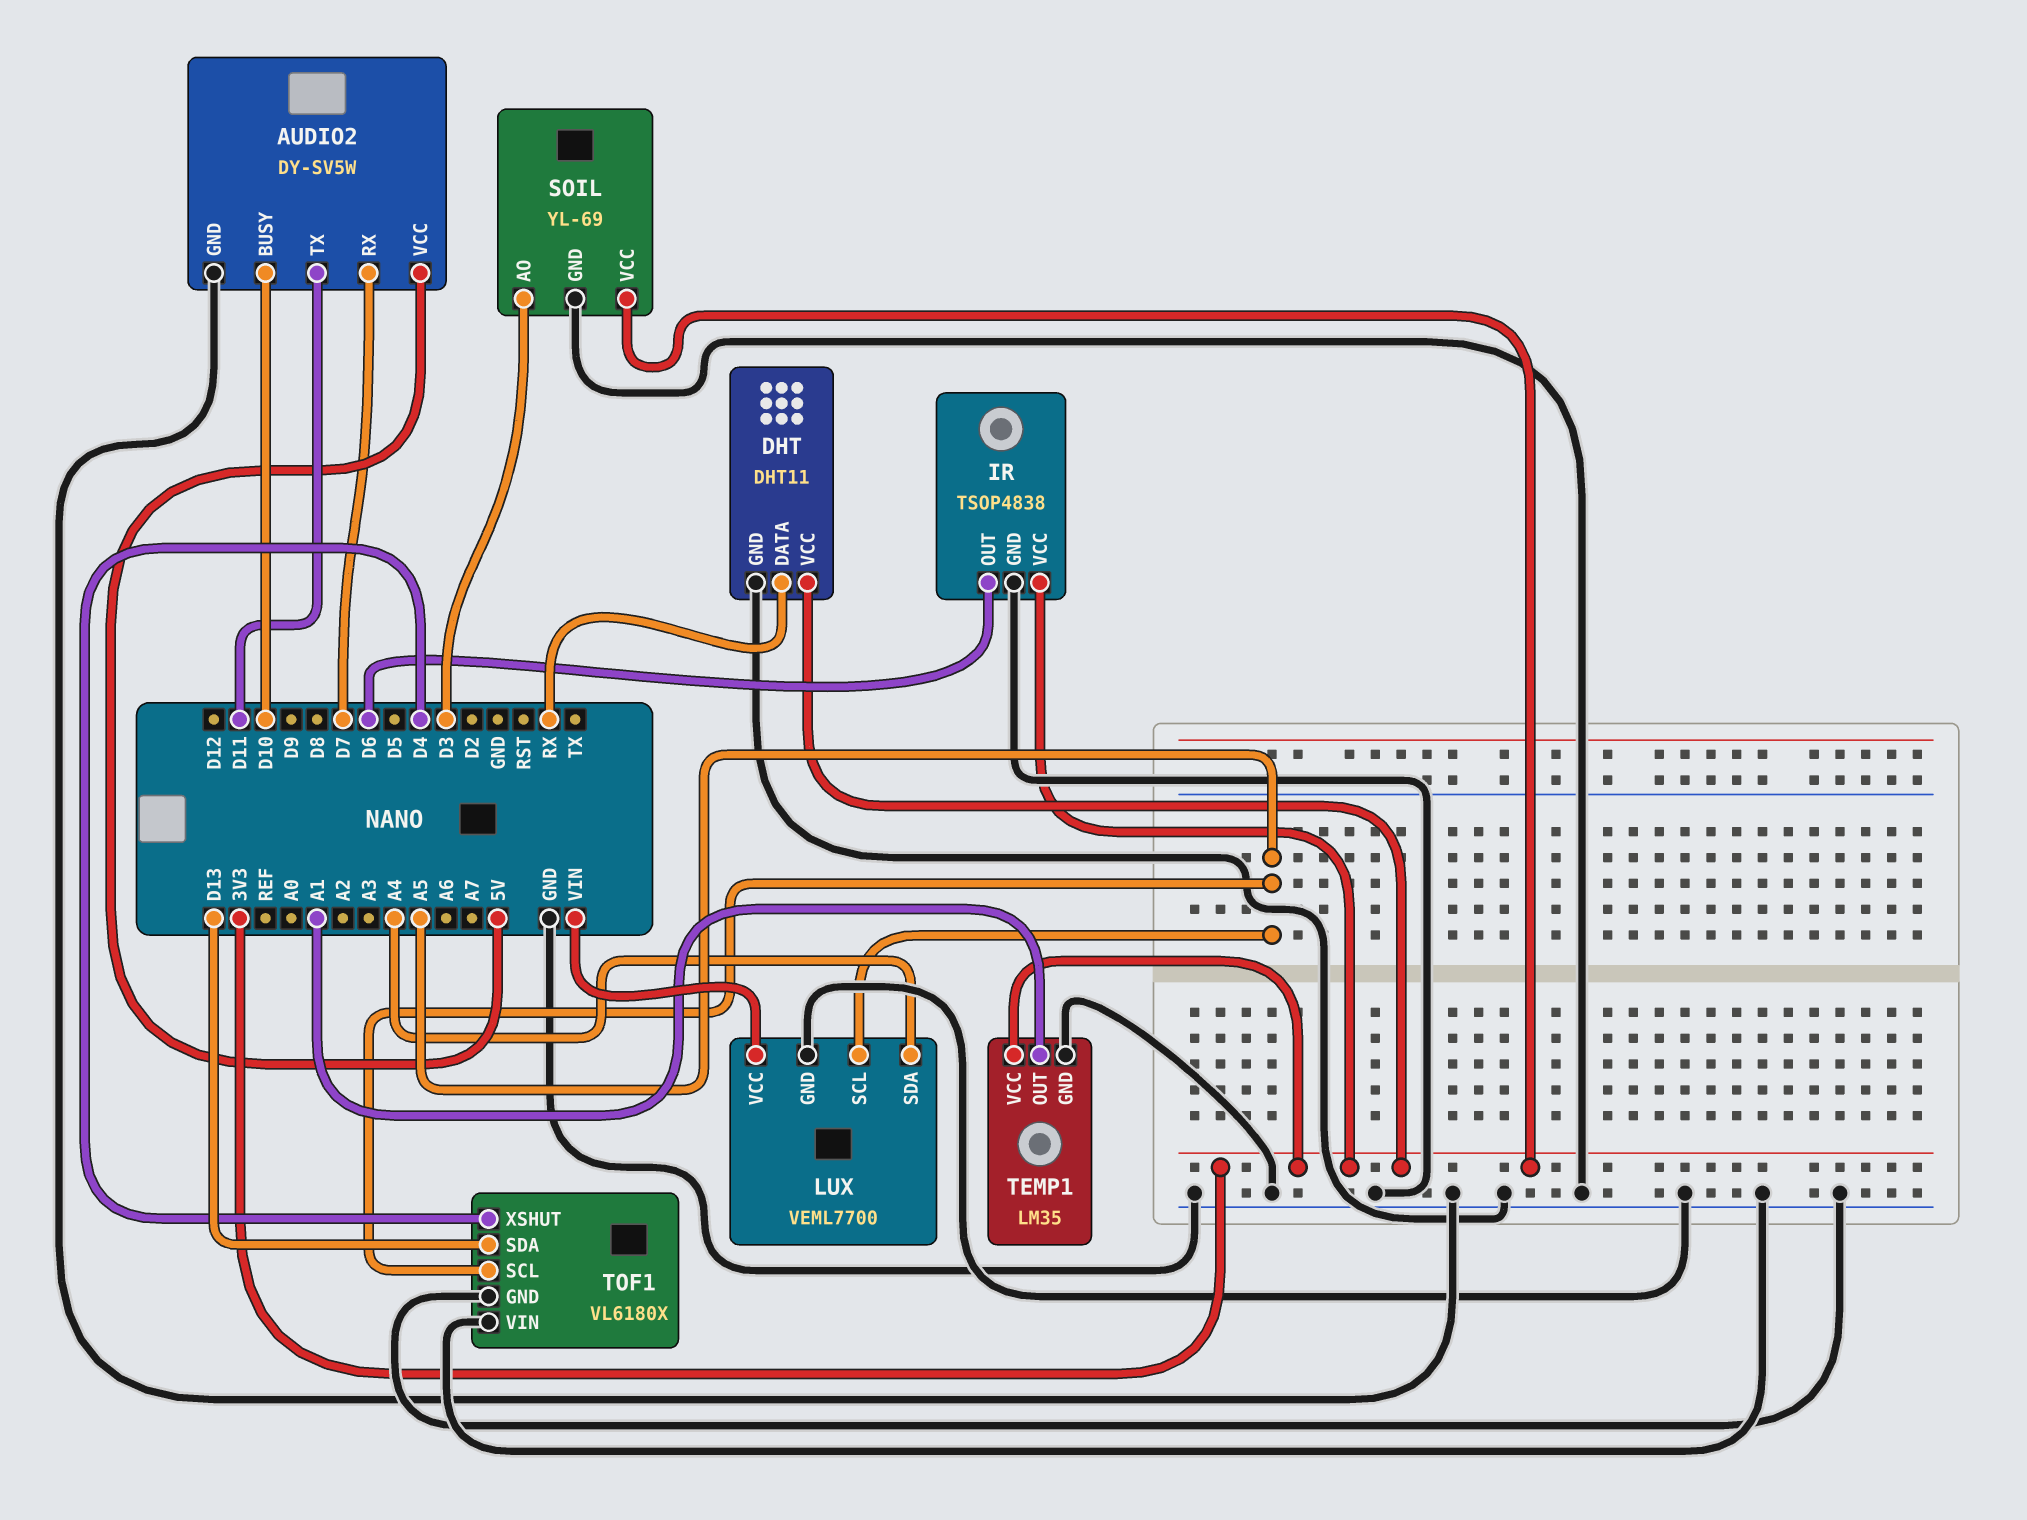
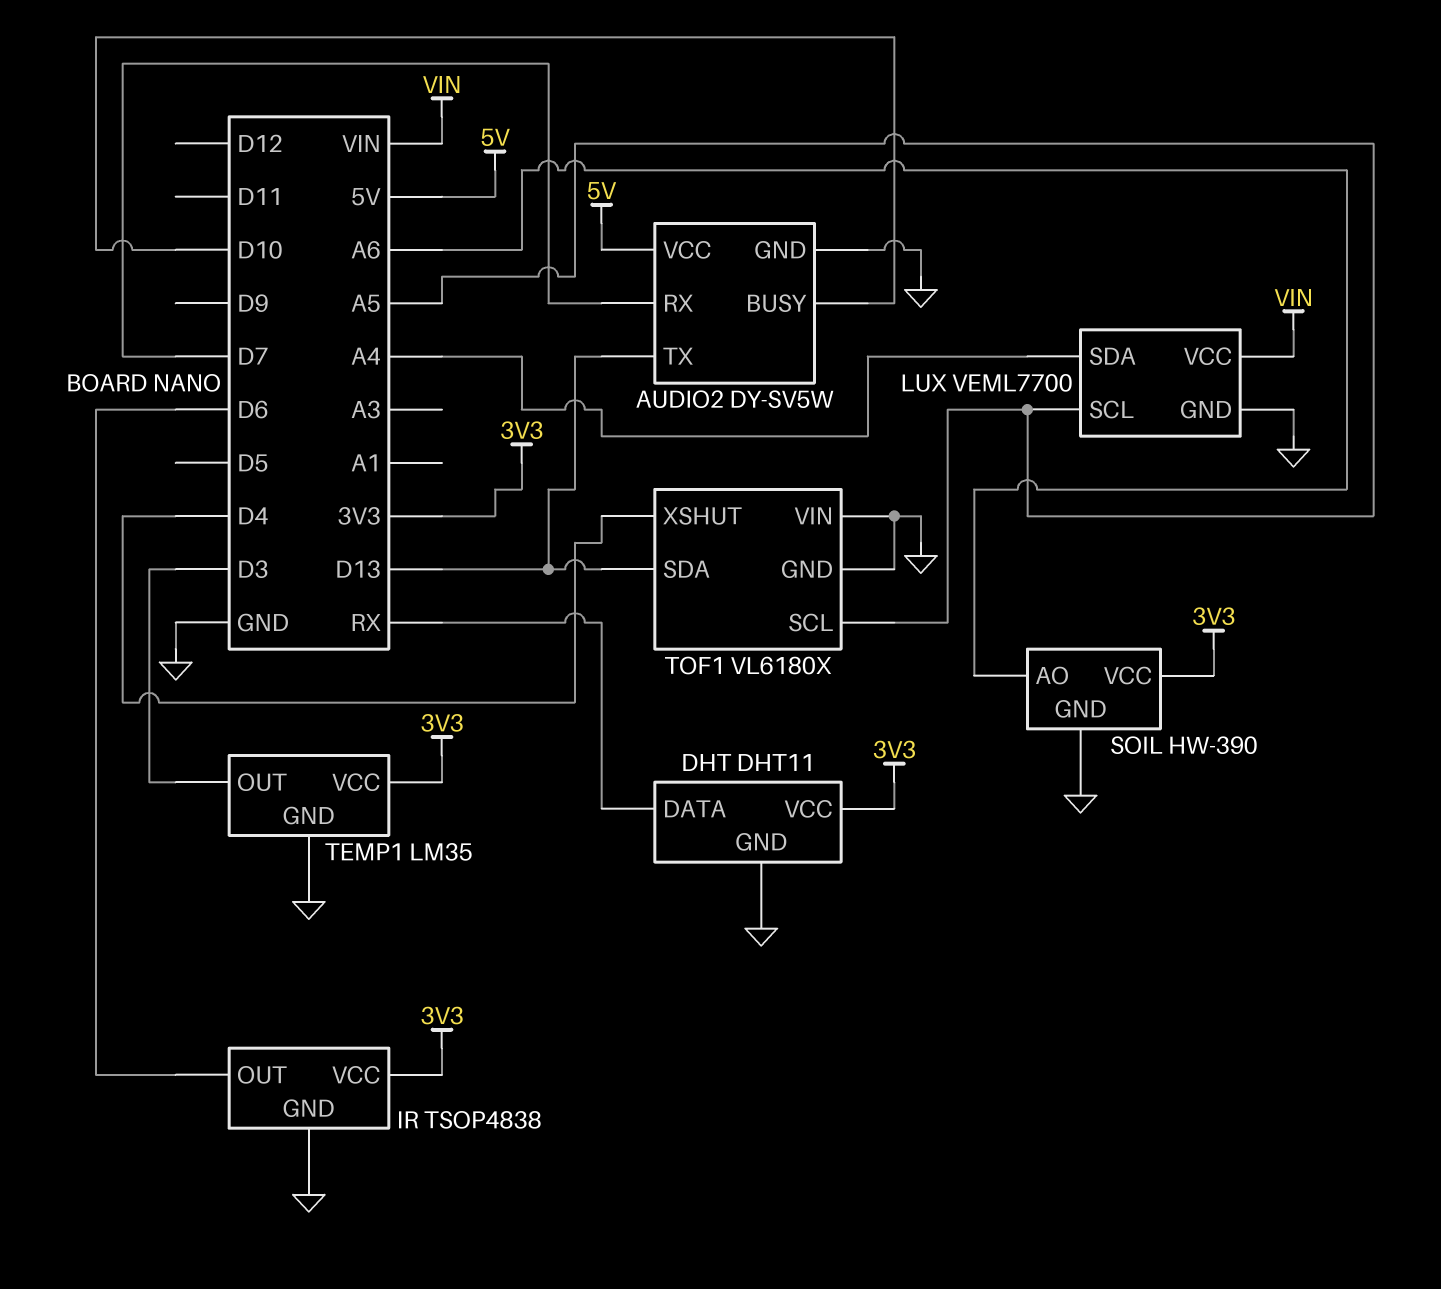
AUDIO2 pin TX: D11 -> D13
SOIL: YL-69 -> HW-390
SOIL pin AO: D3 -> A6
TEMP1 pin OUT: A1 -> D3

